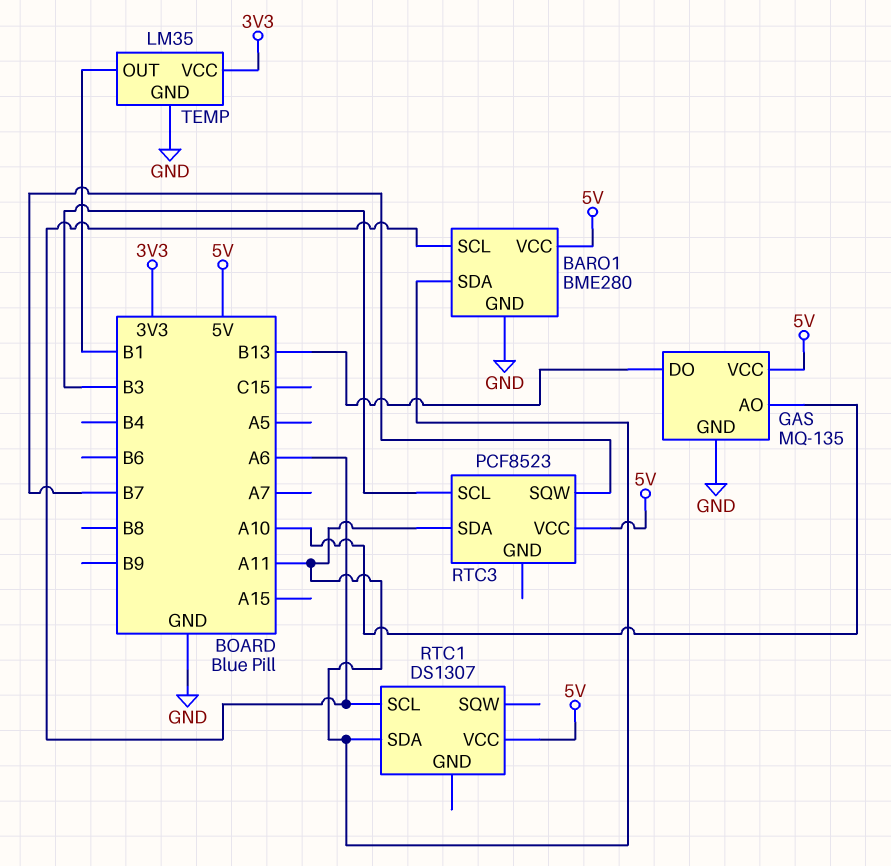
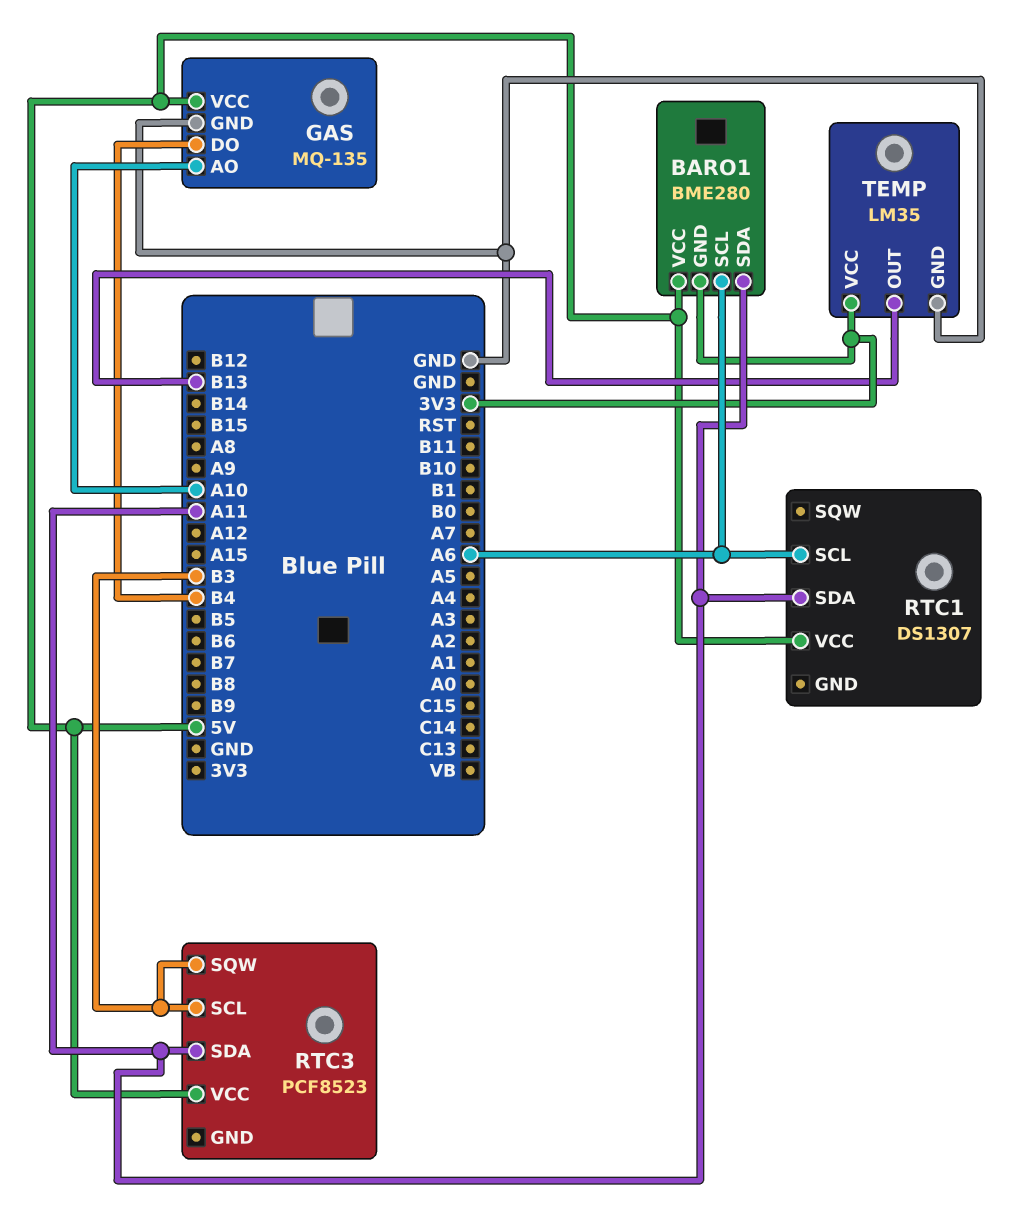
BARO1 pin GND: GND -> 3V3
GAS pin DO: B13 -> B4
RTC3 pin SQW: B7 -> B3
TEMP pin OUT: B1 -> B13

